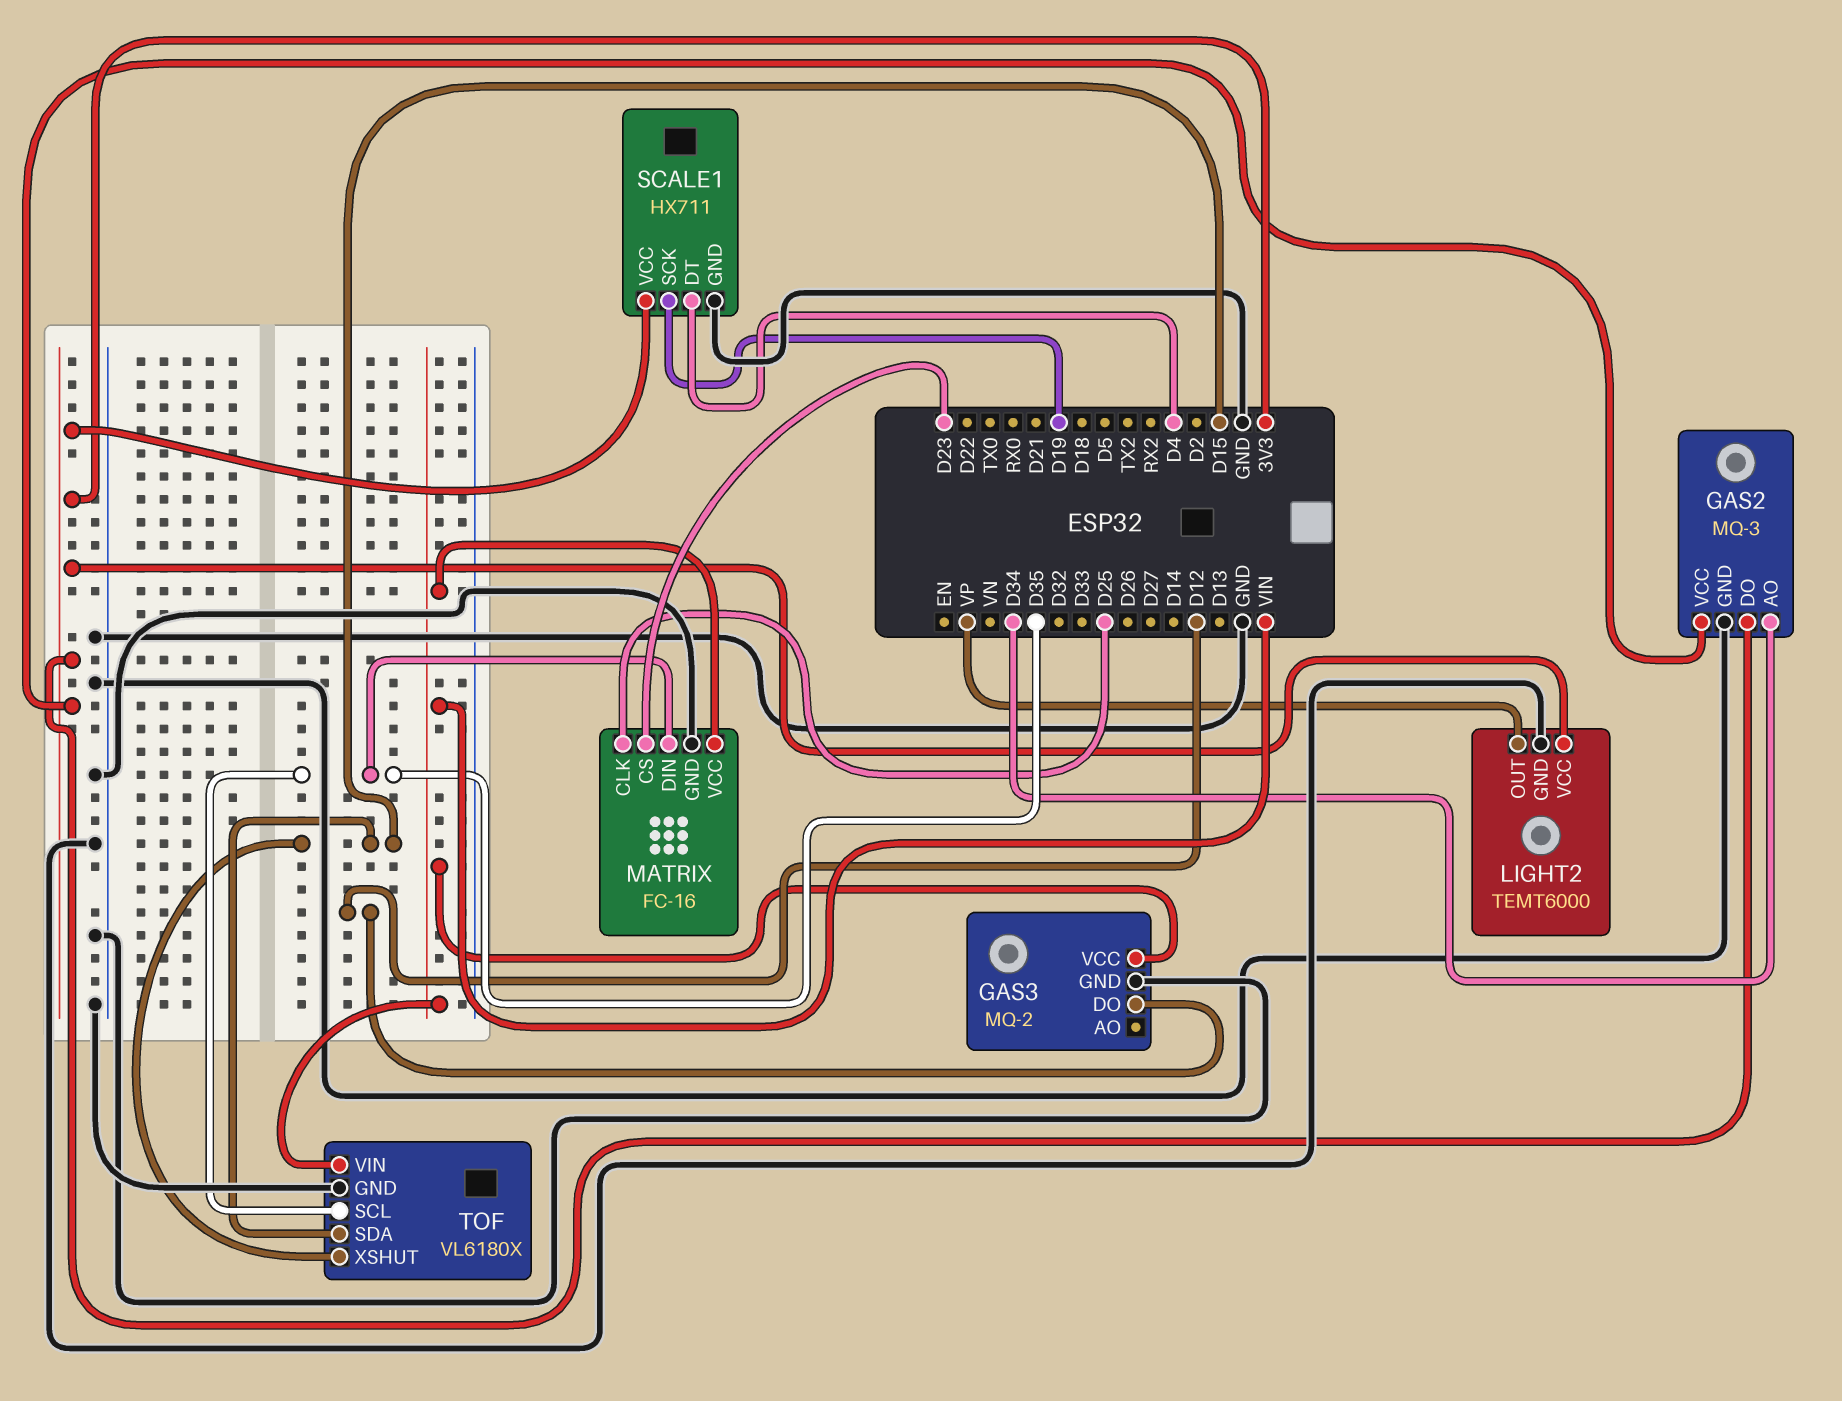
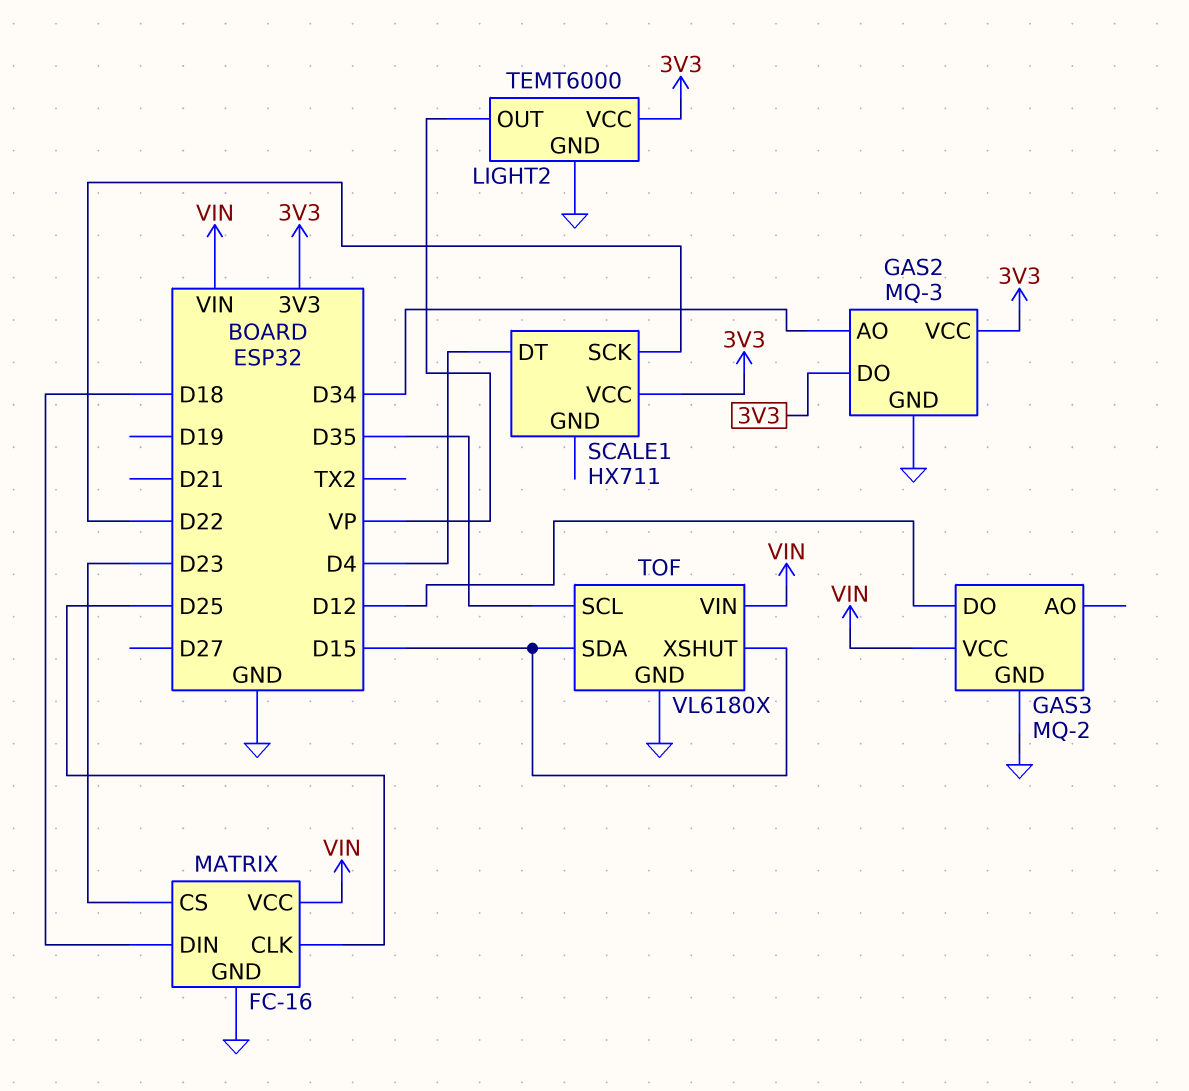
MATRIX pin DIN: D35 -> D18
SCALE1 pin GND: GND -> none
SCALE1 pin SCK: D19 -> D22

